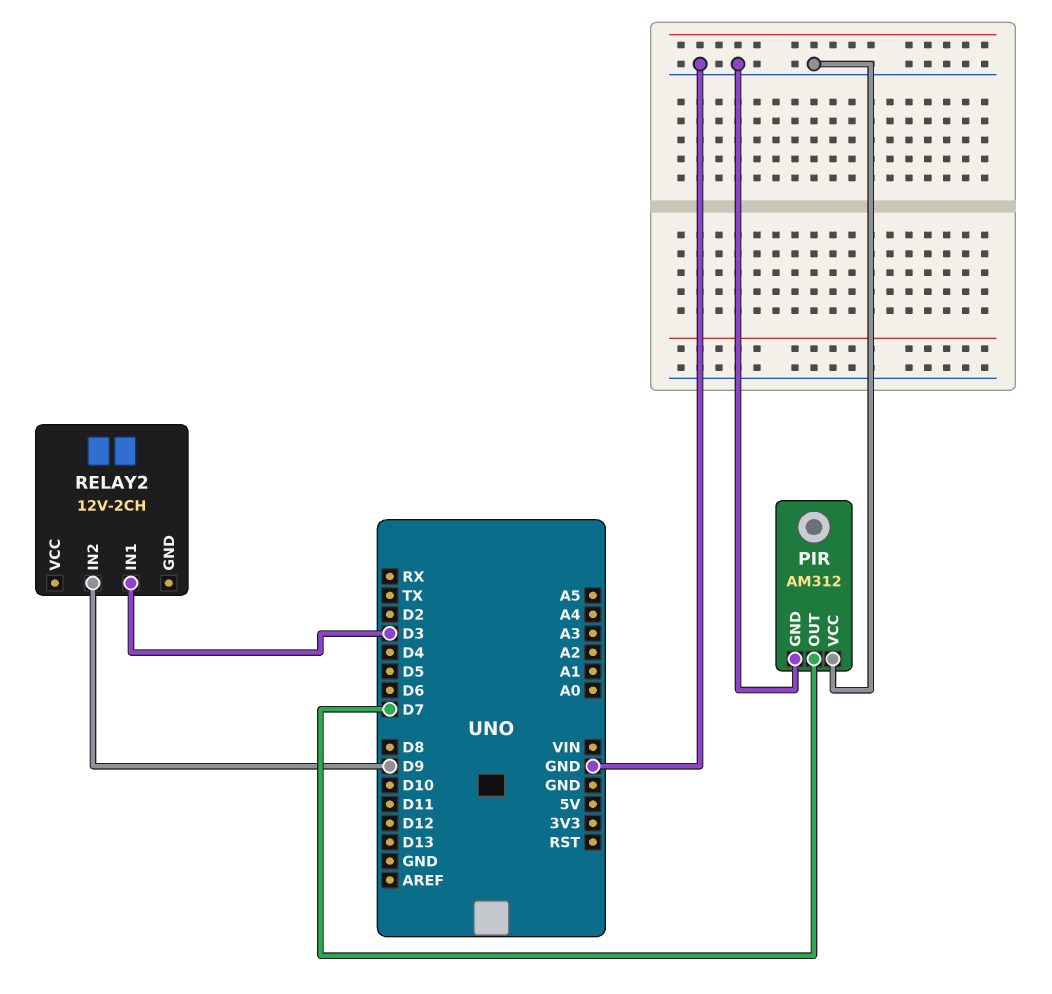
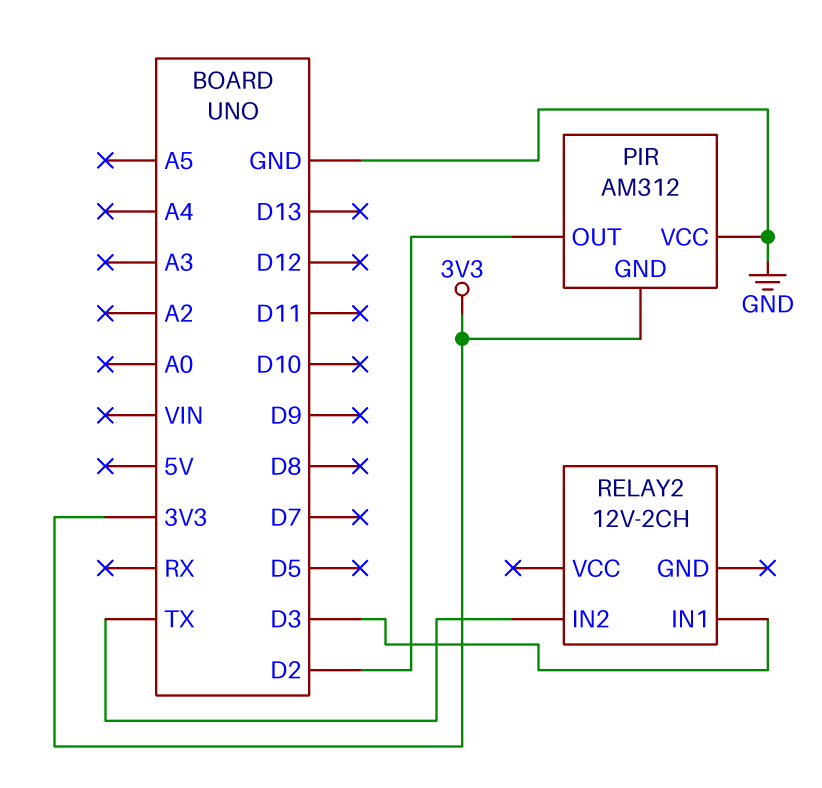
PIR pin GND: GND -> 3V3
PIR pin OUT: D7 -> D2
RELAY2 pin IN2: D9 -> TX

